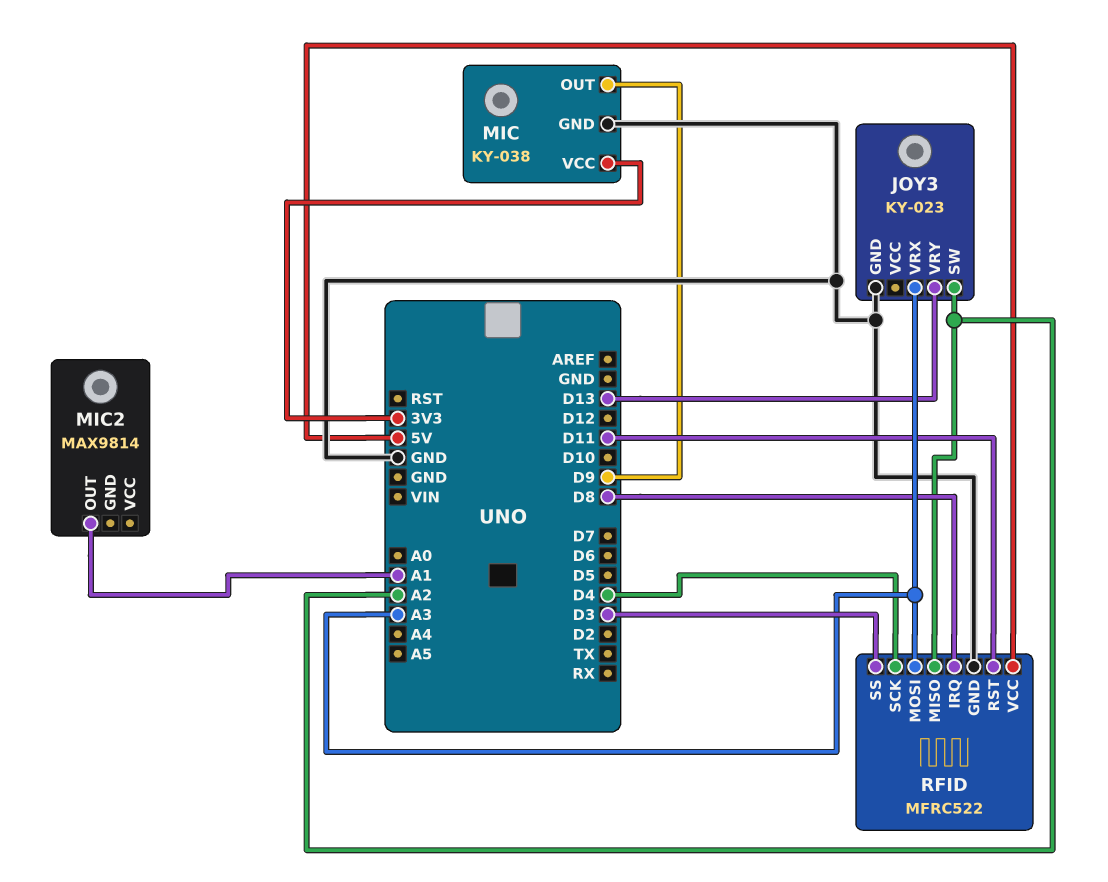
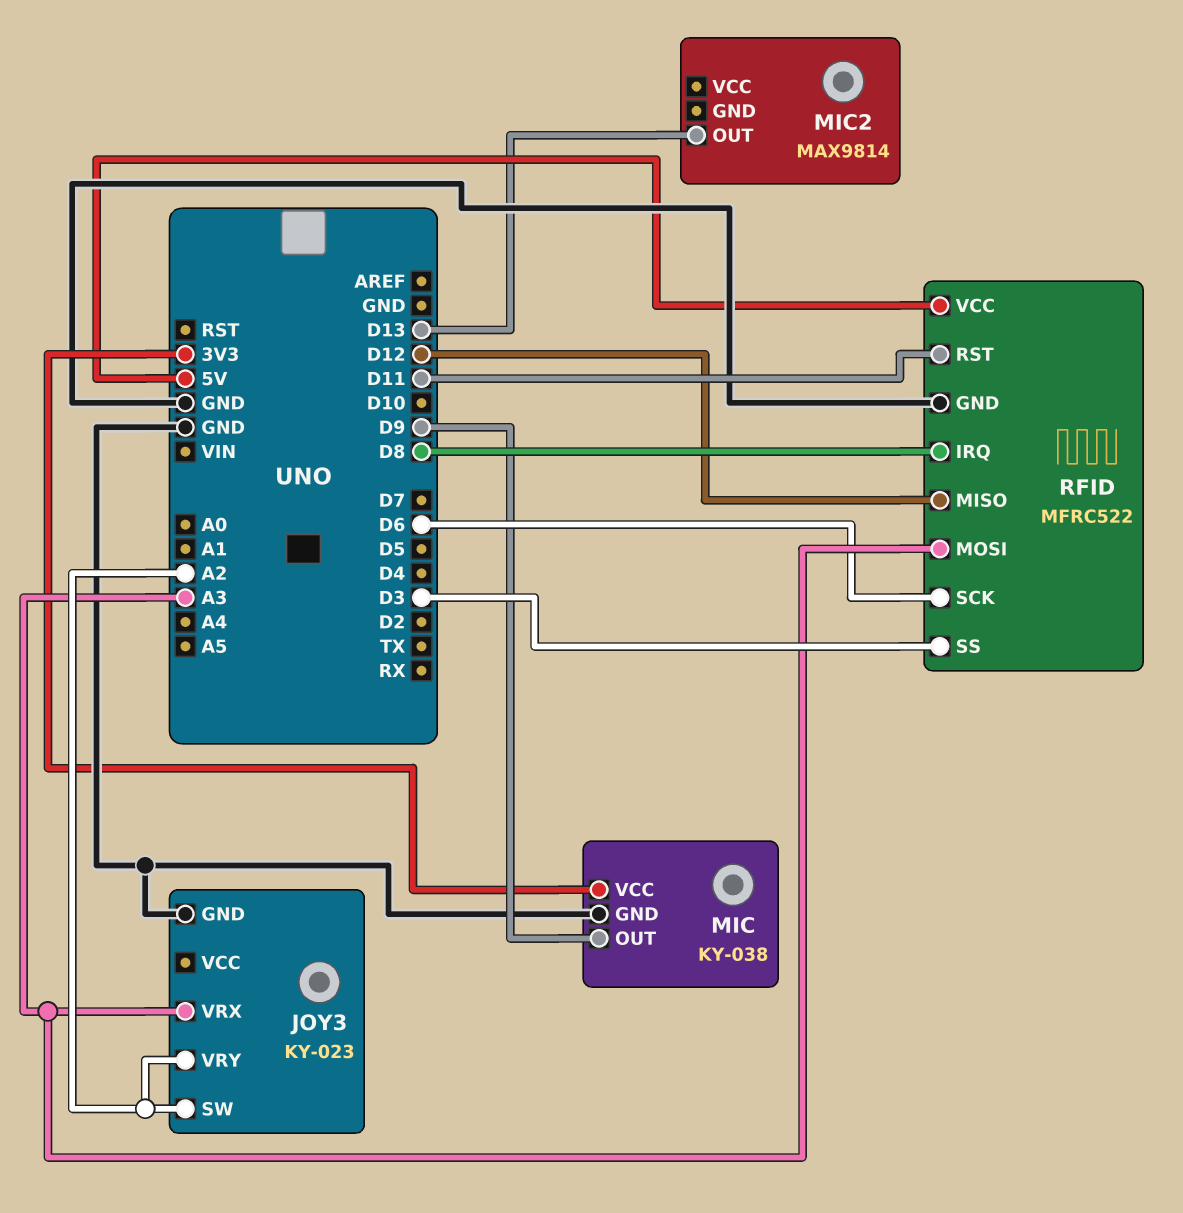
JOY3 pin VRY: D13 -> A2
MIC2 pin OUT: A1 -> D13
RFID pin MISO: A2 -> D12
RFID pin SCK: D4 -> D6

